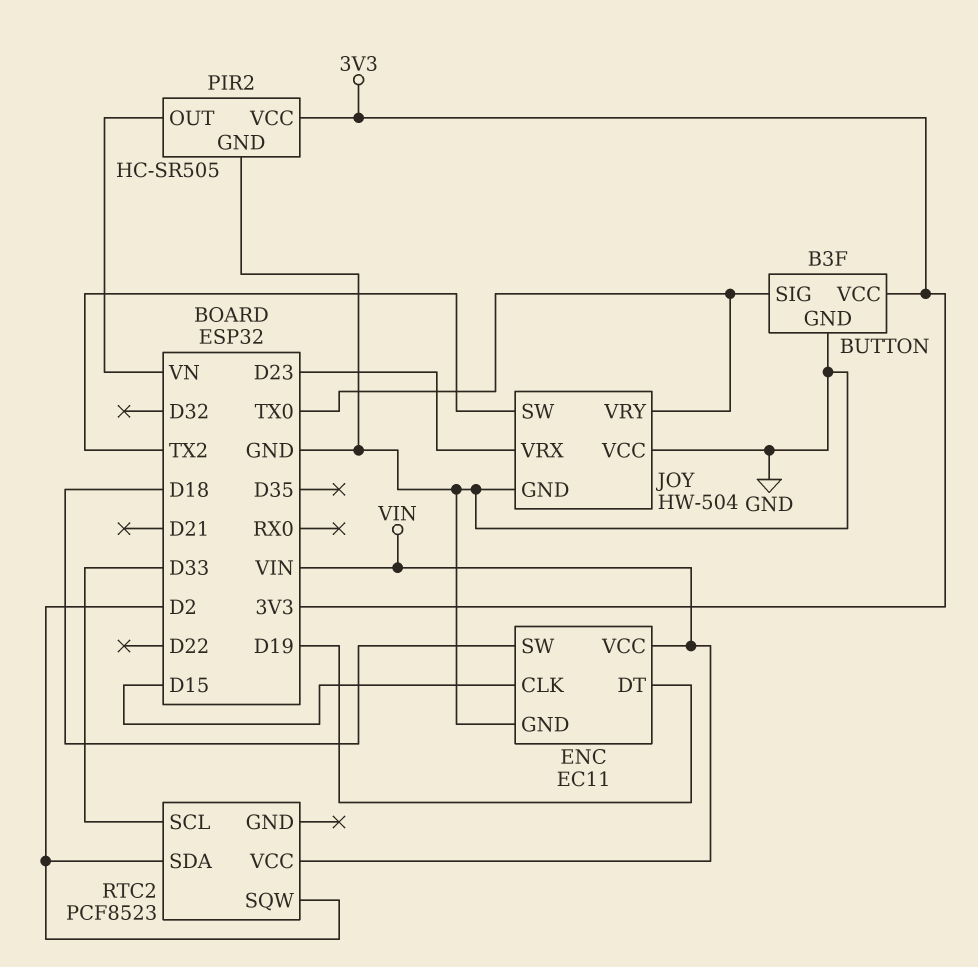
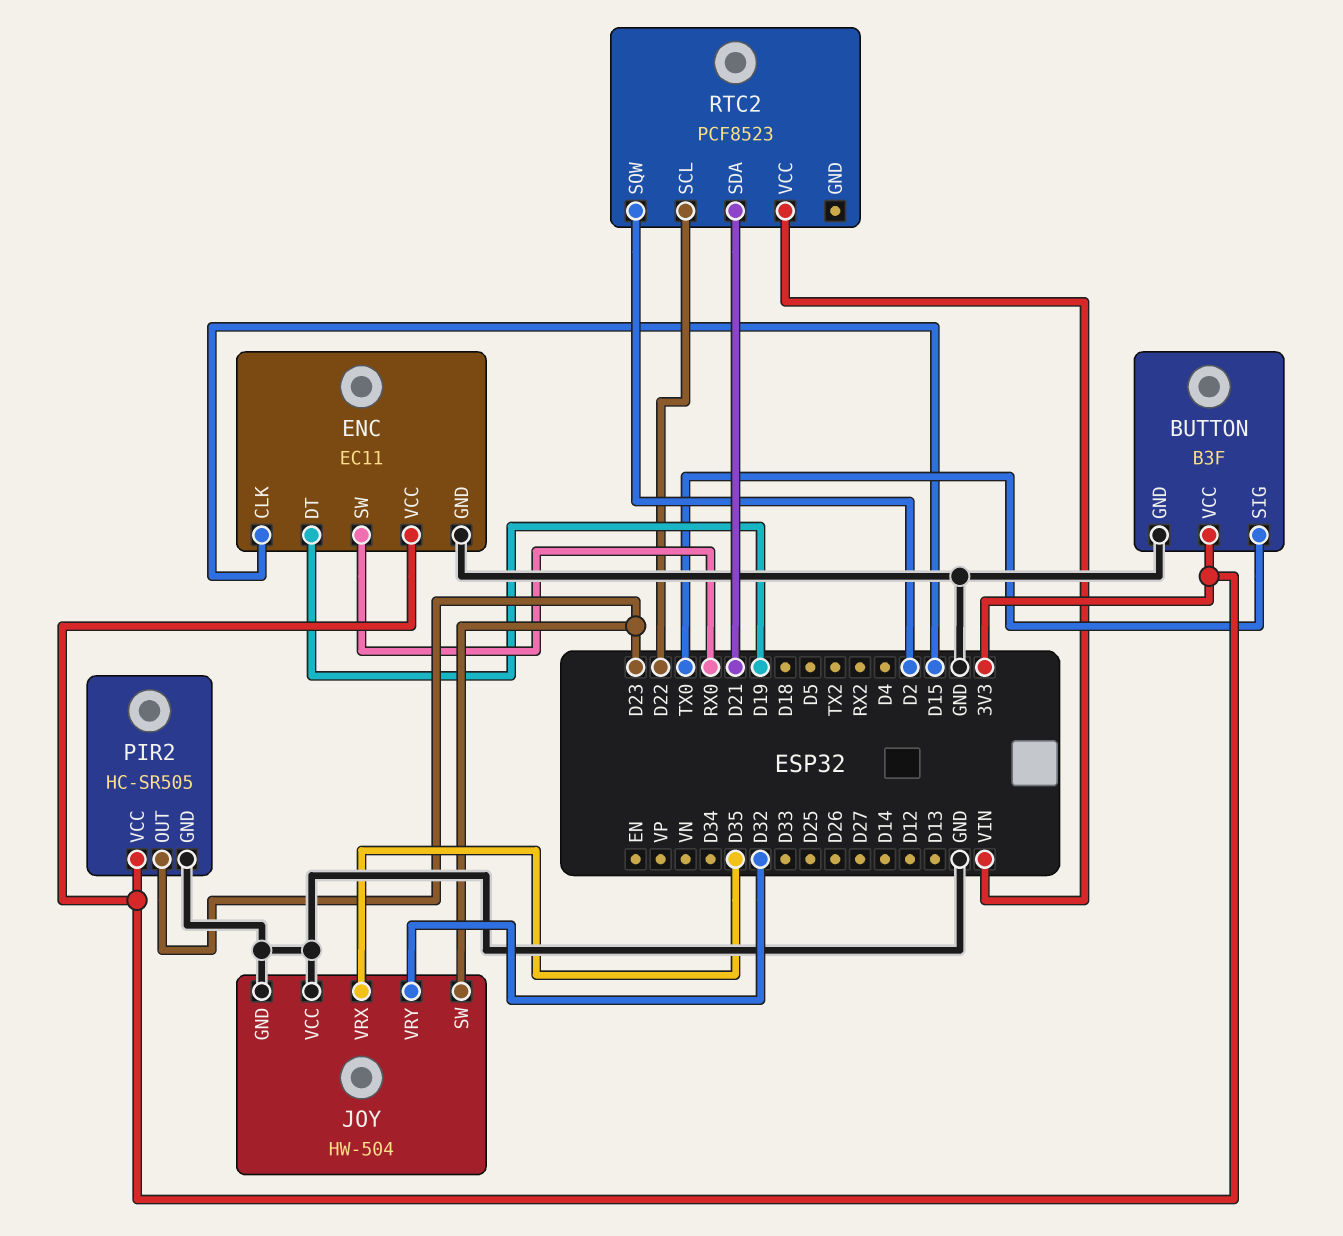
ENC pin SW: D18 -> RX0
ENC pin VCC: VIN -> 3V3
JOY pin SW: TX2 -> D23
JOY pin VRX: D23 -> D35
JOY pin VRY: TX0 -> D32
PIR2 pin OUT: VN -> D23
RTC2 pin SCL: D33 -> D22
RTC2 pin SDA: D2 -> D21

